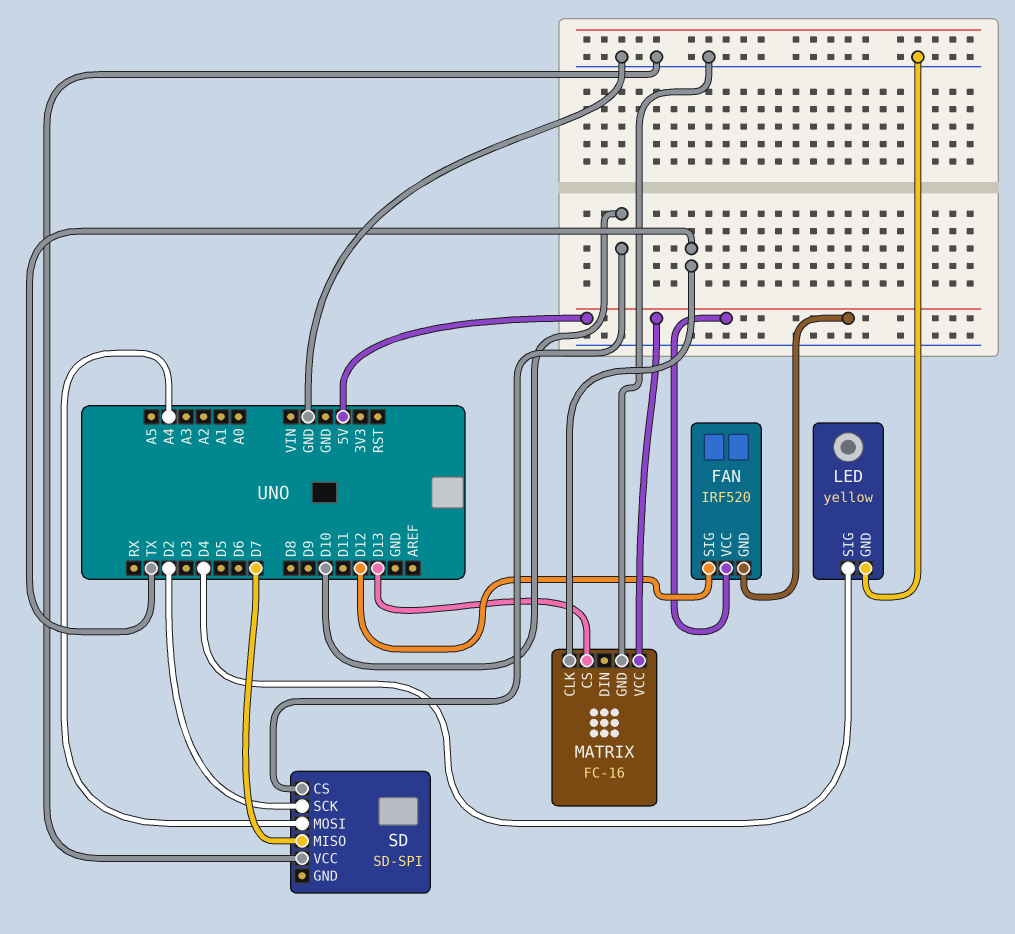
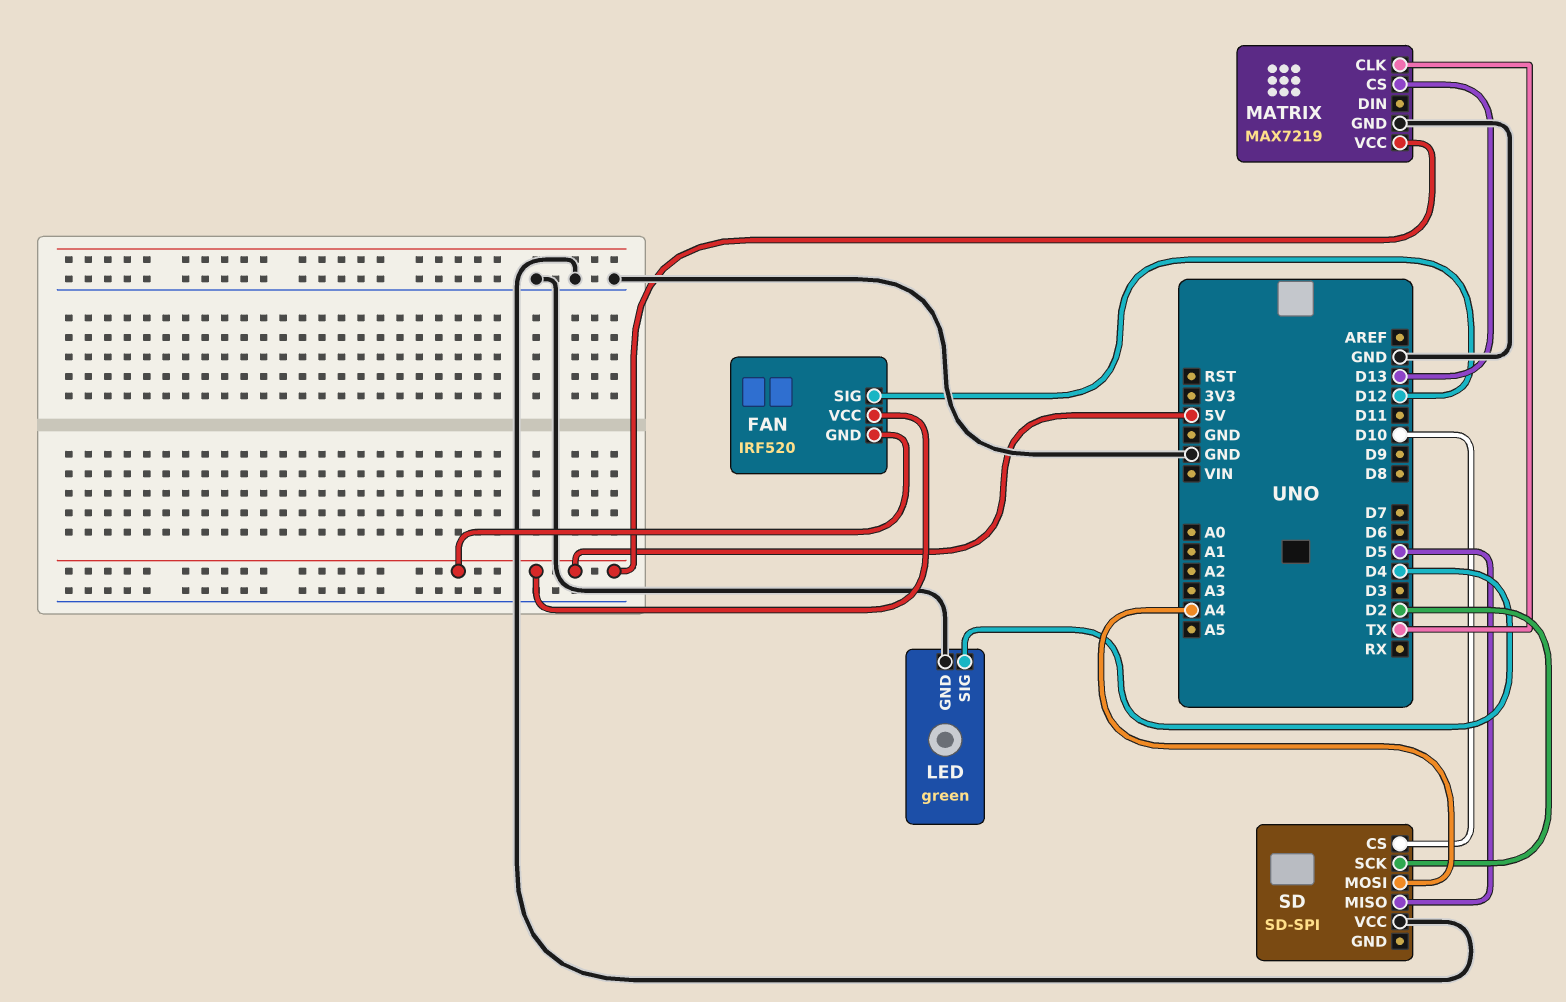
LED: yellow -> green
MATRIX: FC-16 -> MAX7219
SD pin MISO: D7 -> D5

